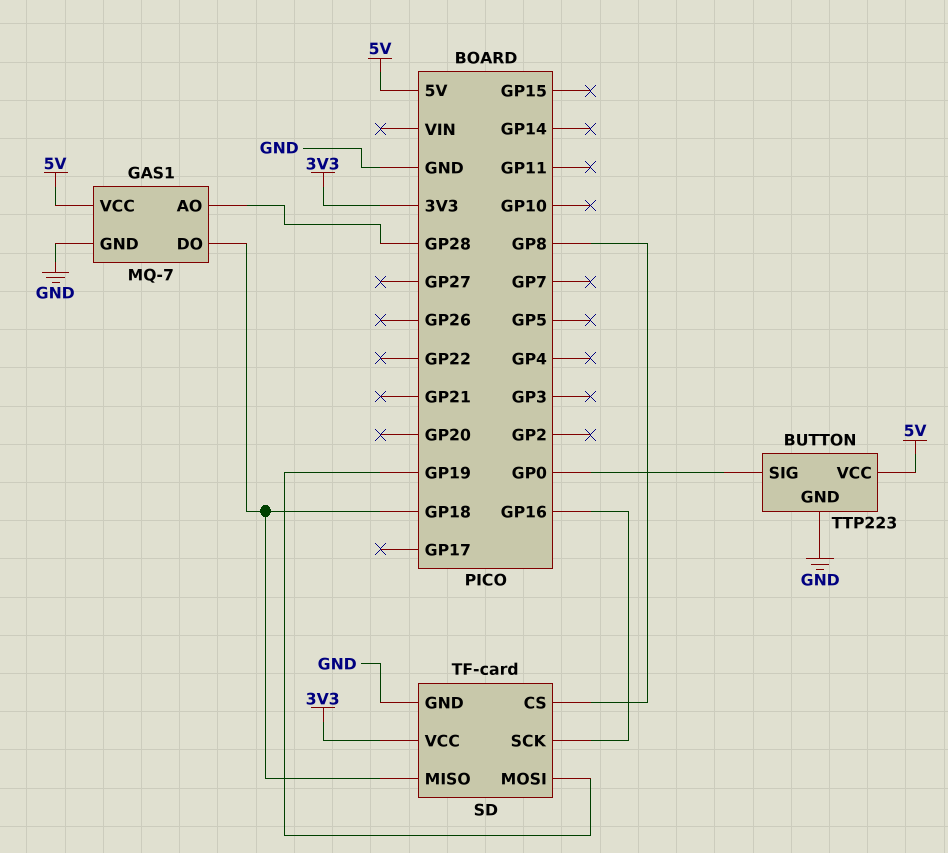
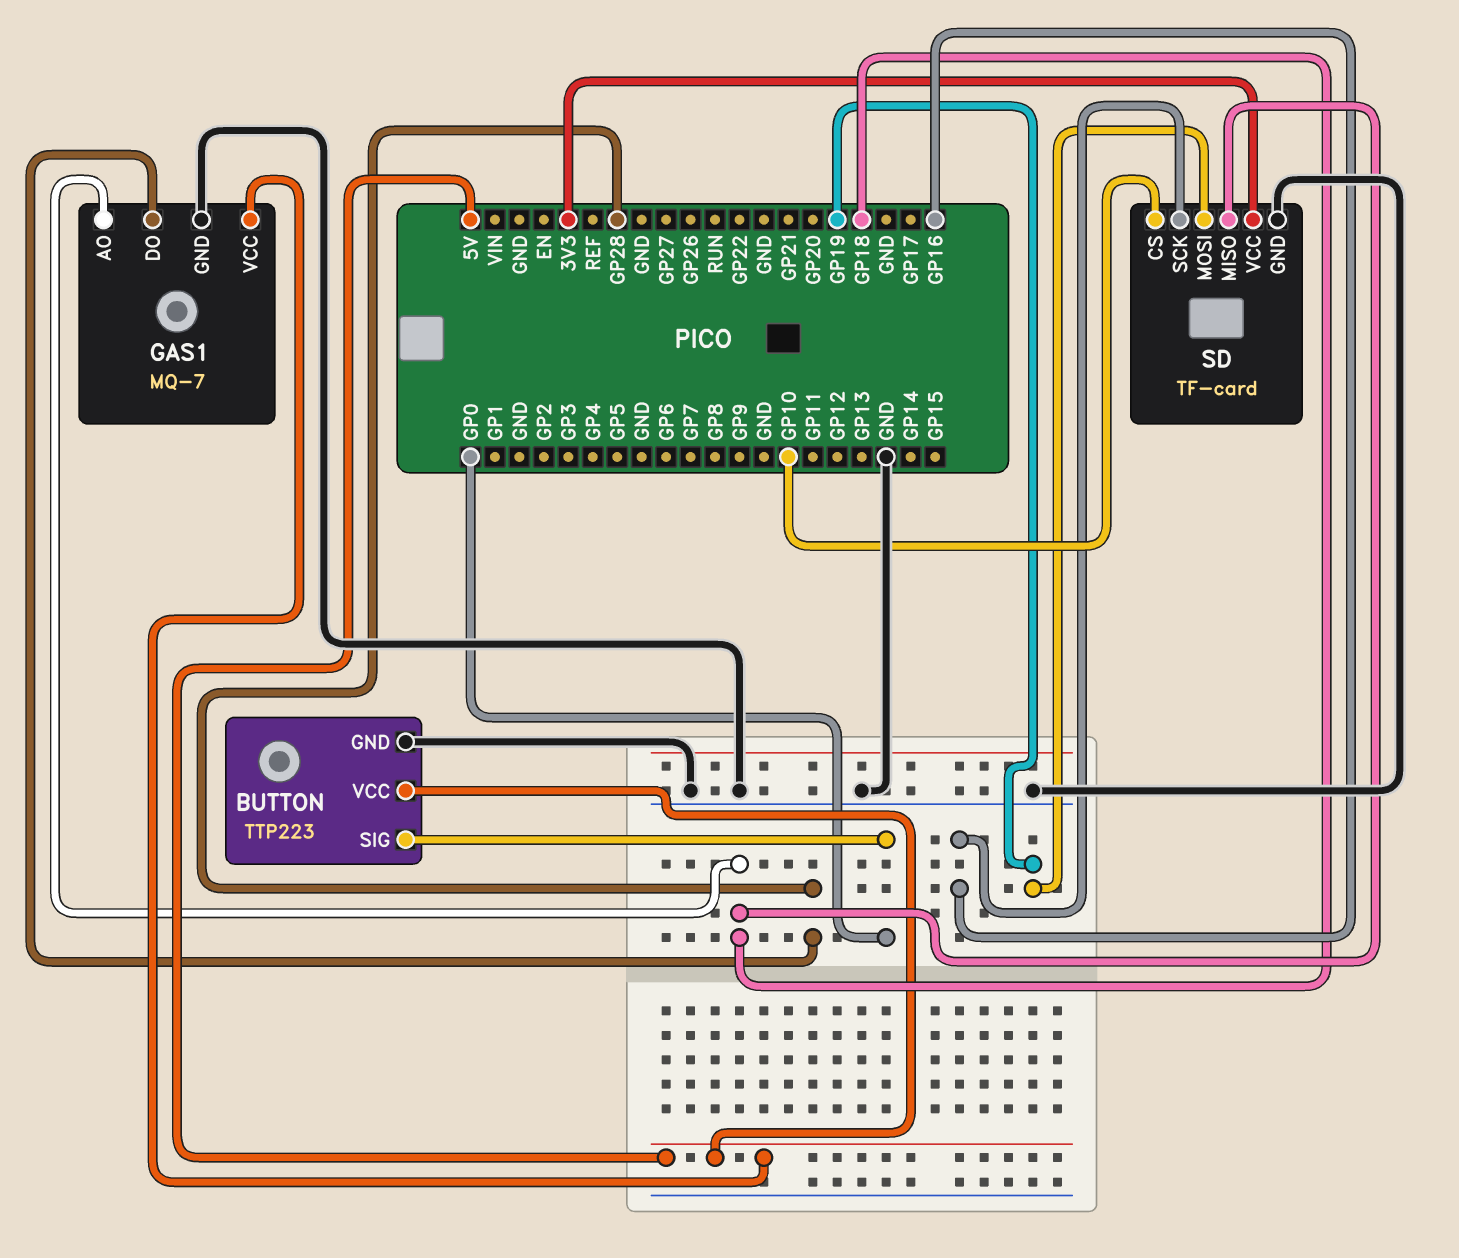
GAS1 pin AO: GP28 -> GP18
GAS1 pin DO: GP18 -> GP28
SD pin CS: GP8 -> GP10

